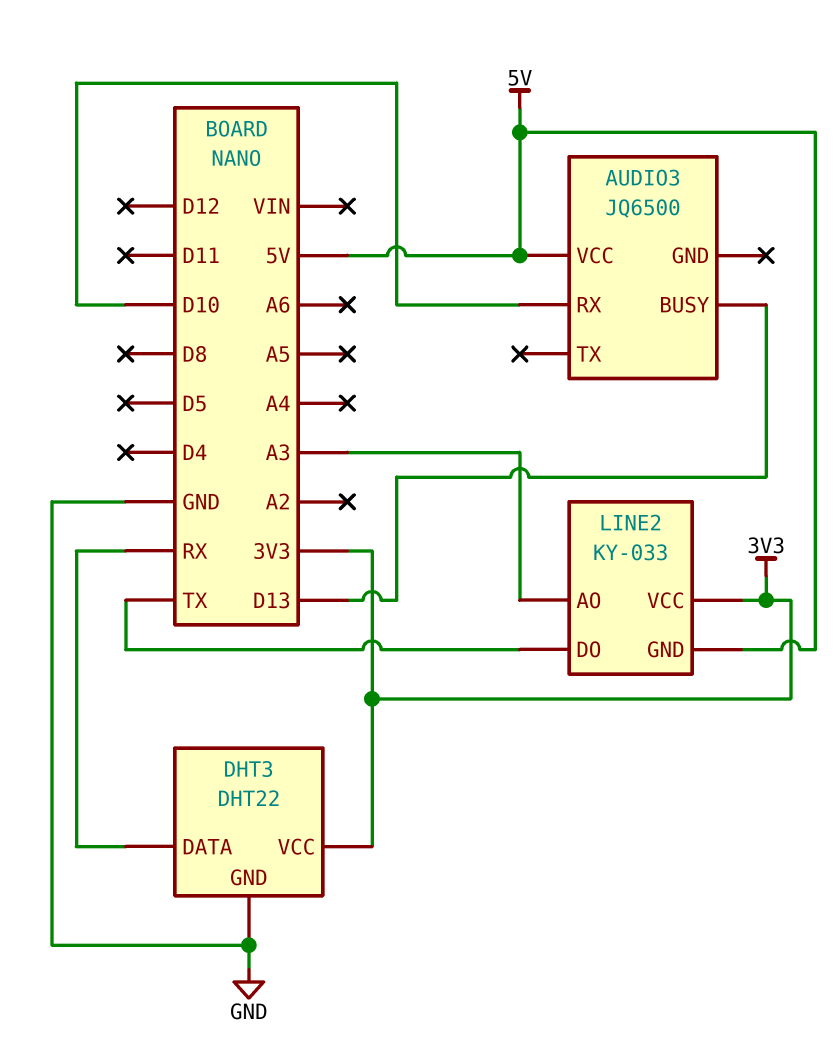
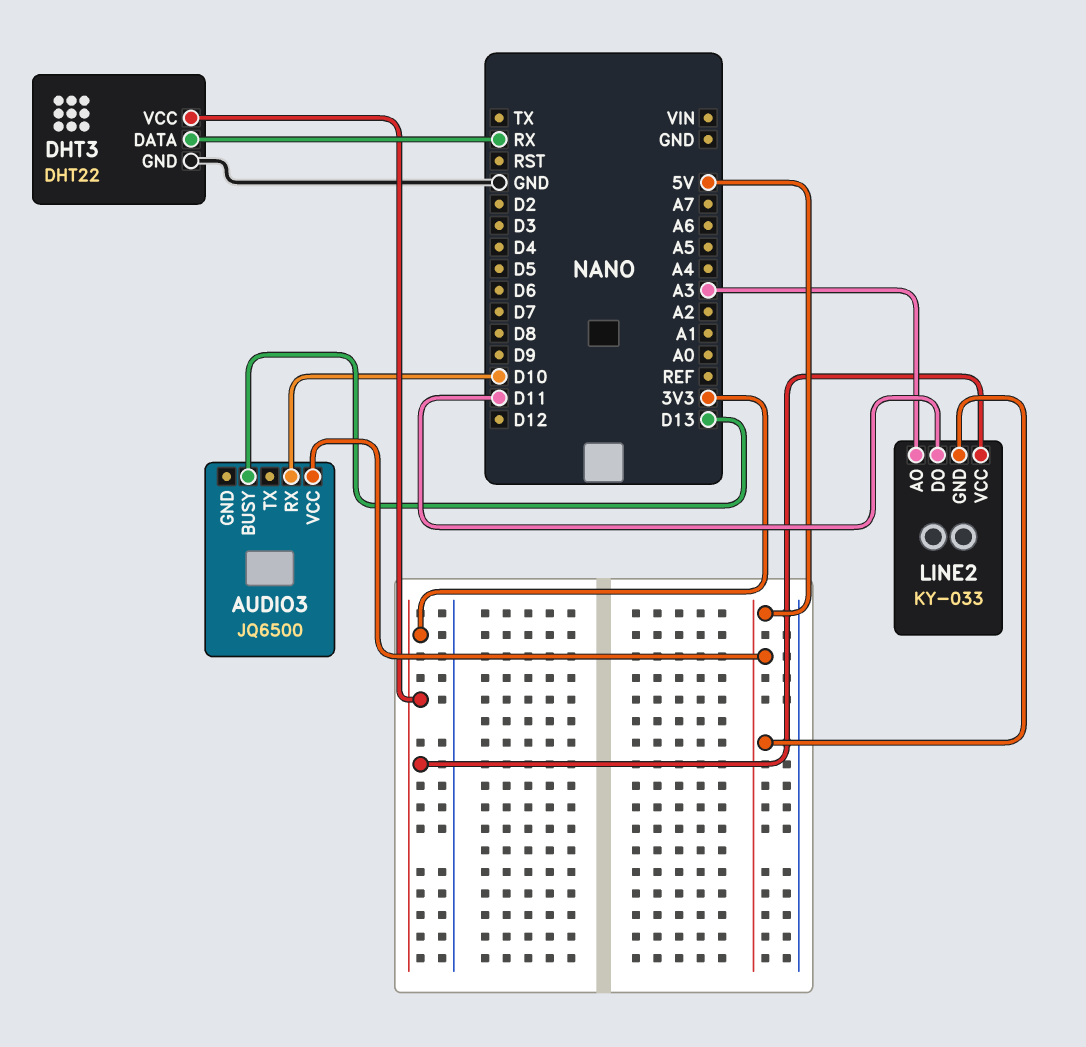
LINE2 pin DO: TX -> D11

